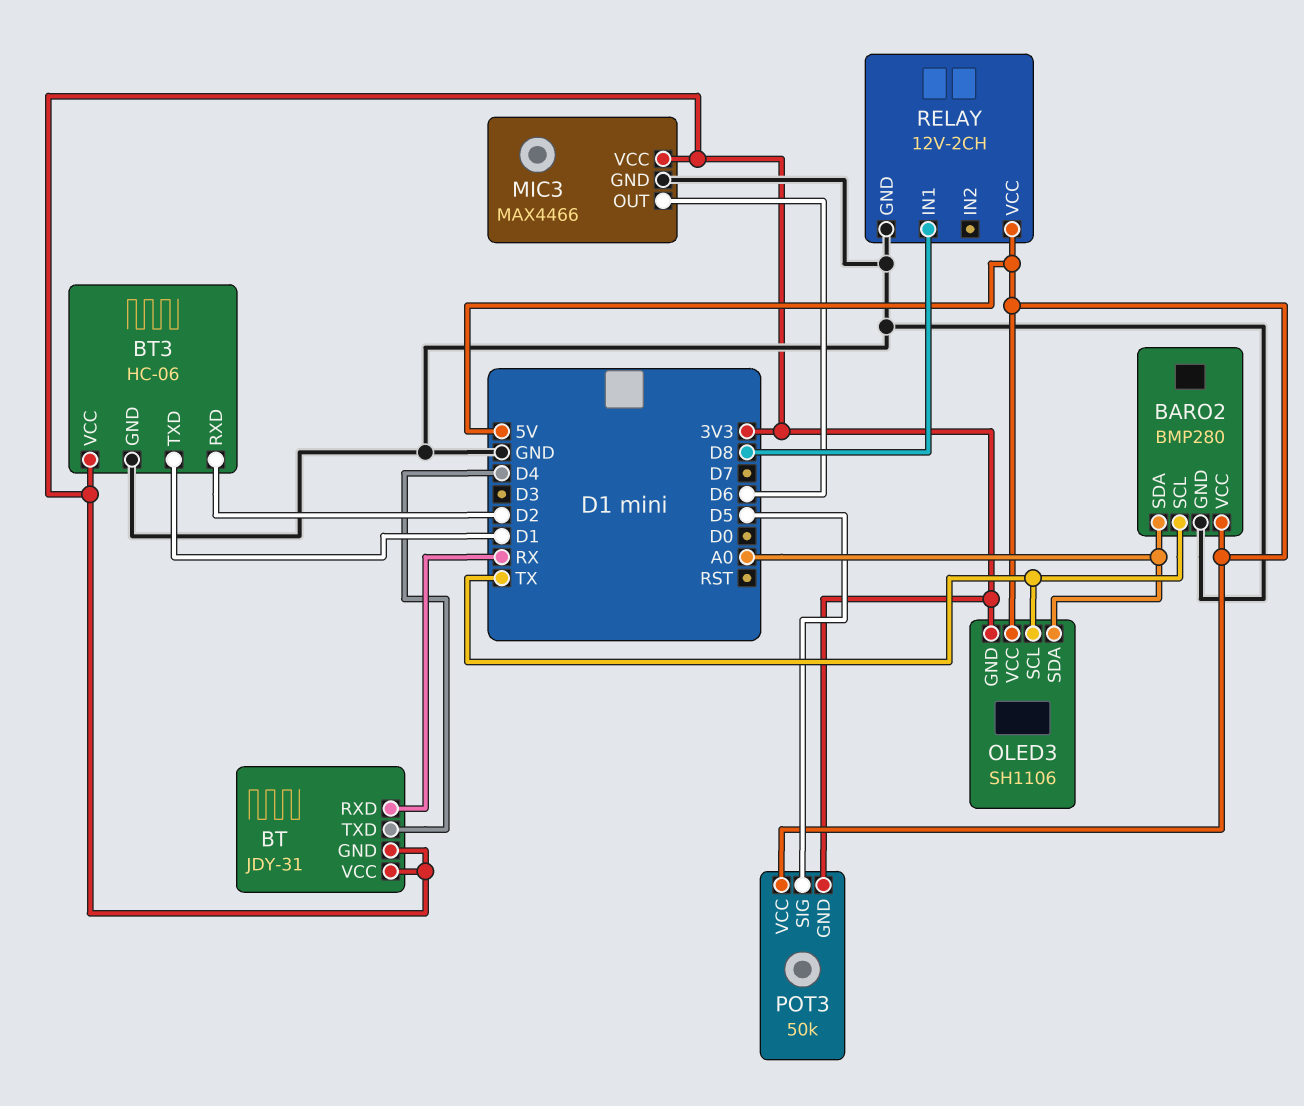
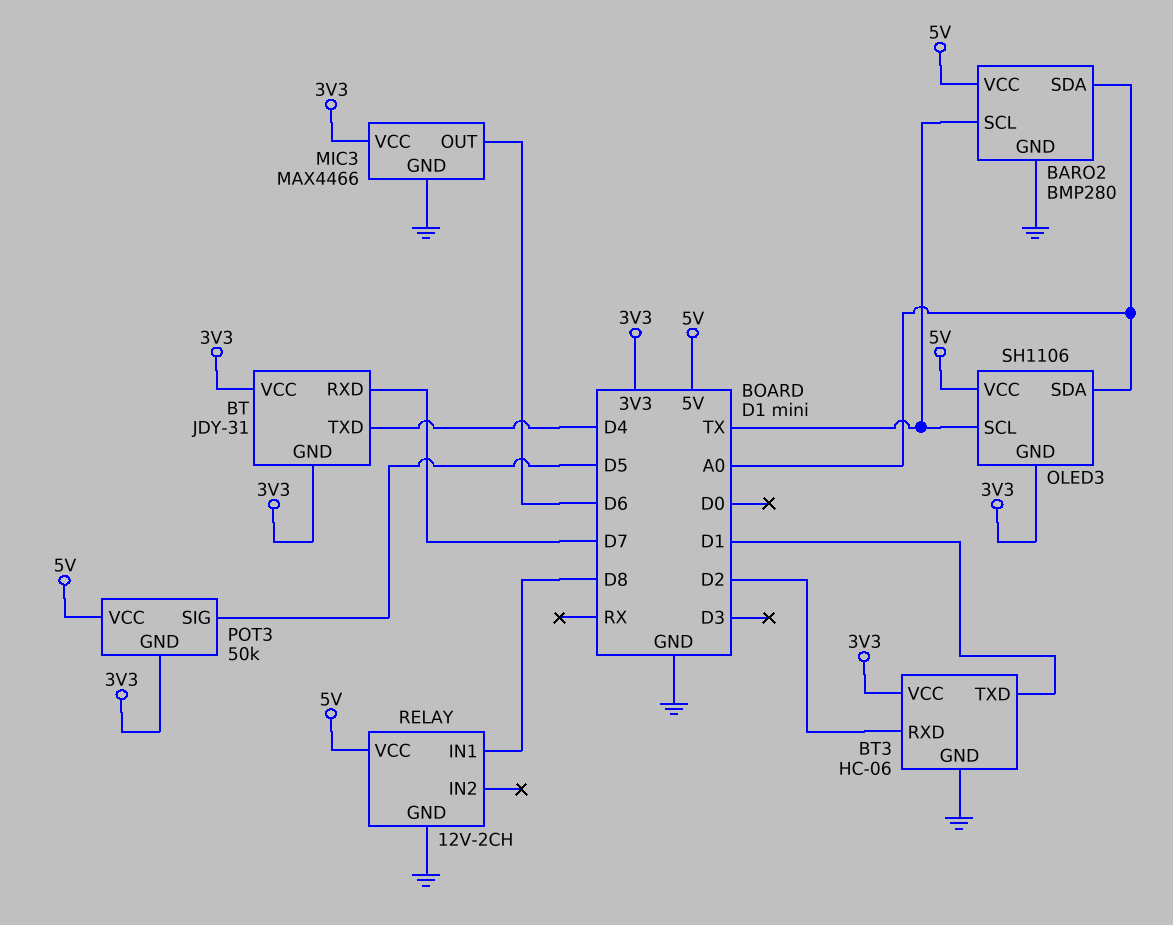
BT pin RXD: RX -> D7

